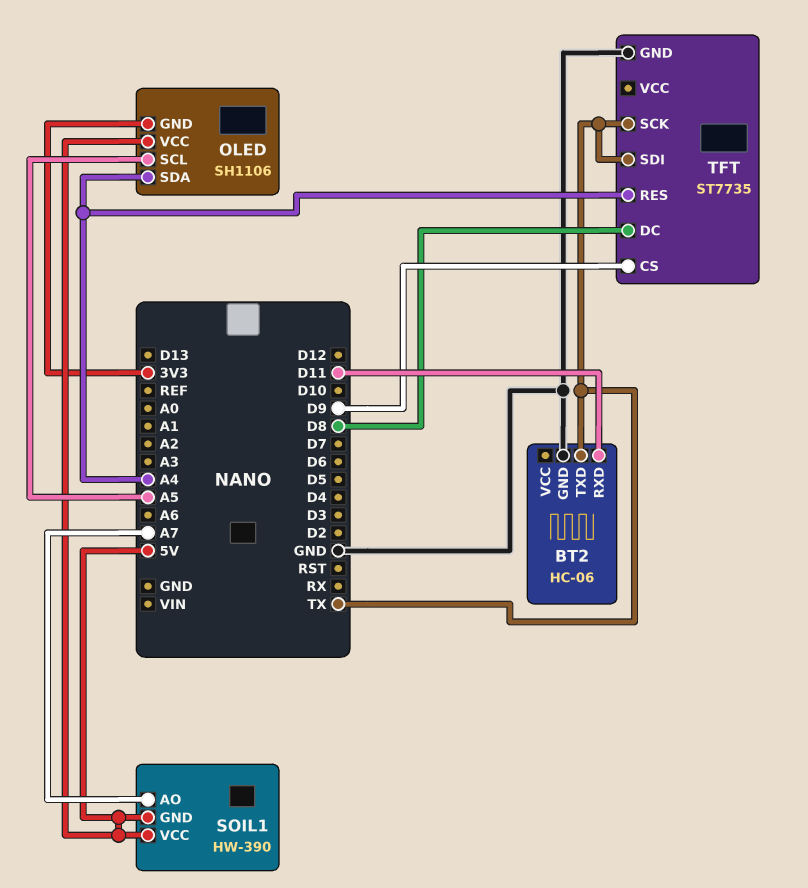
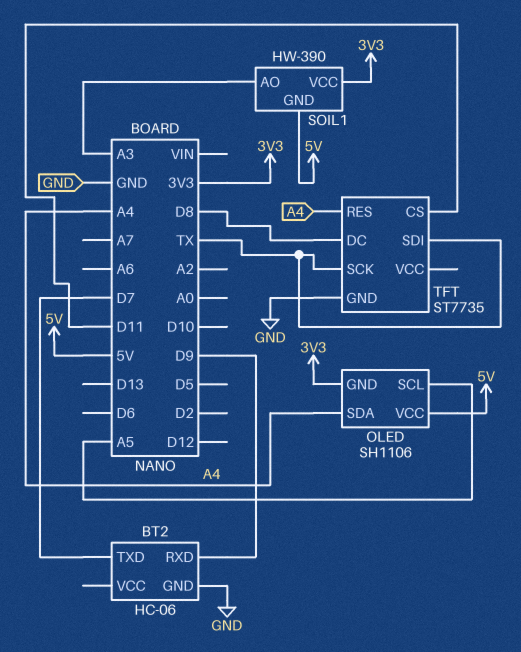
BT2 pin RXD: D11 -> D9
BT2 pin TXD: TX -> D7
SOIL1 pin AO: A7 -> A3
SOIL1 pin VCC: 5V -> 3V3
TFT pin CS: D9 -> D11

